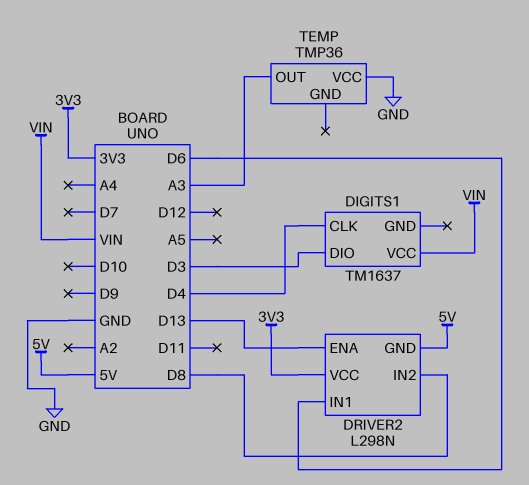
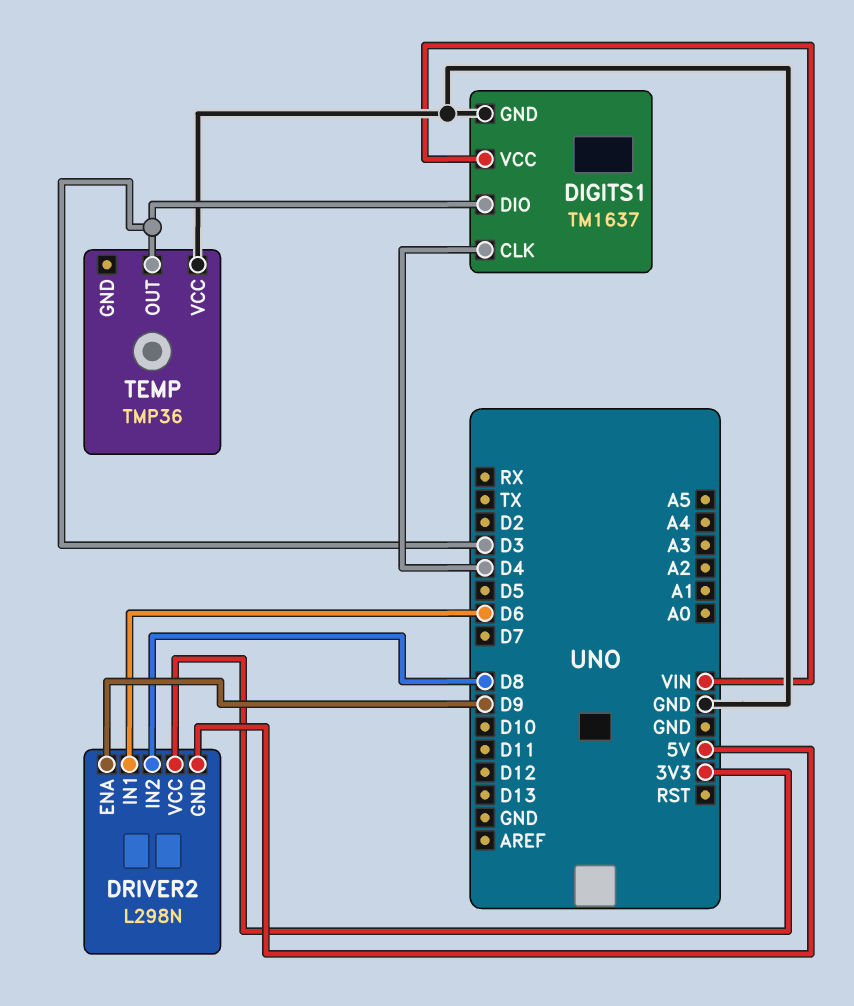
DIGITS1 pin GND: none -> GND
DRIVER2 pin ENA: D13 -> D9
TEMP pin OUT: A3 -> D3

